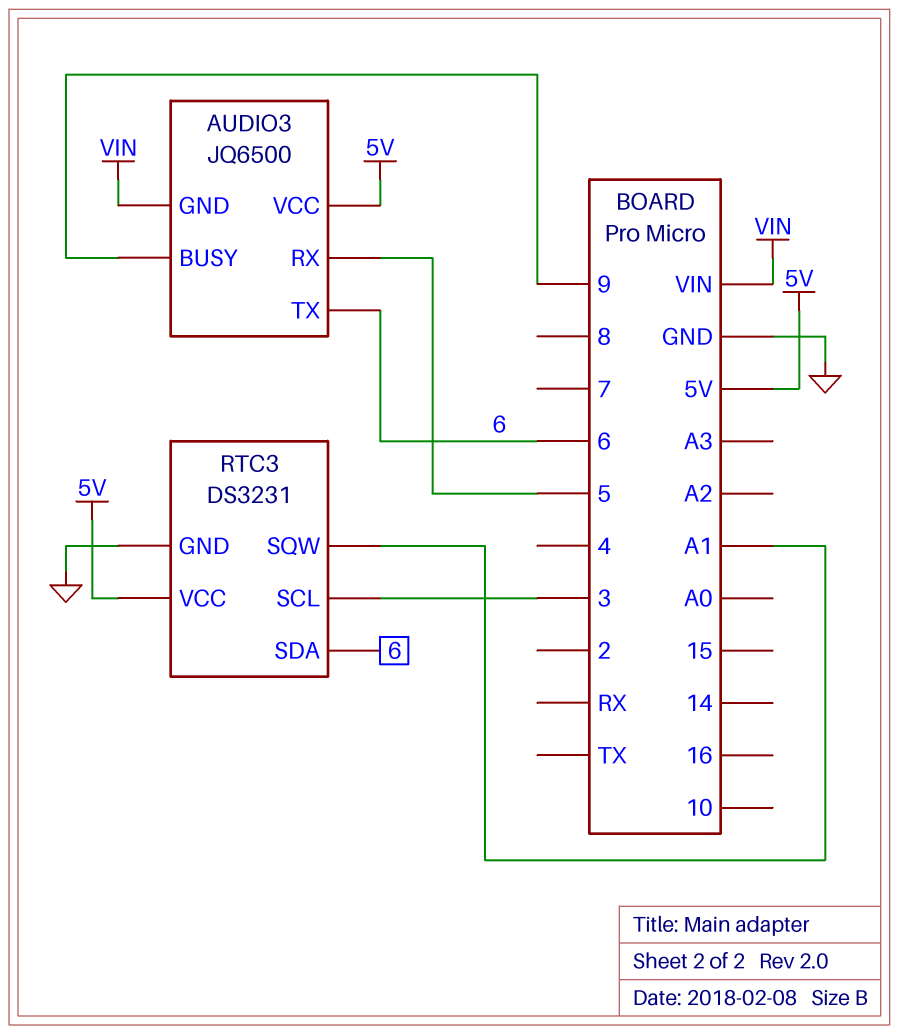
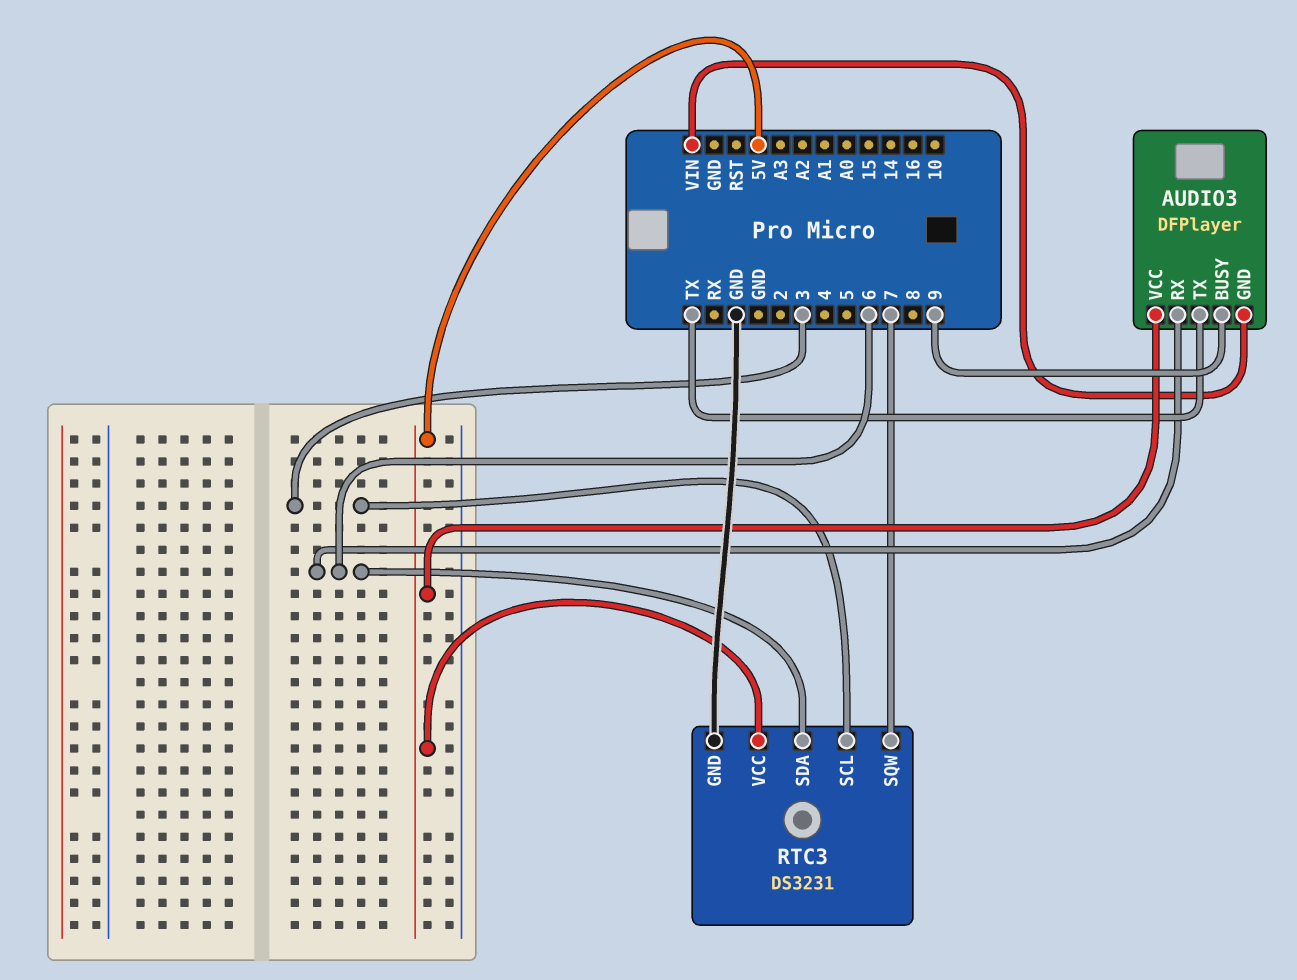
AUDIO3: JQ6500 -> DFPlayer
AUDIO3 pin RX: 5 -> 6
AUDIO3 pin TX: 6 -> TX
RTC3 pin SQW: A1 -> 7

